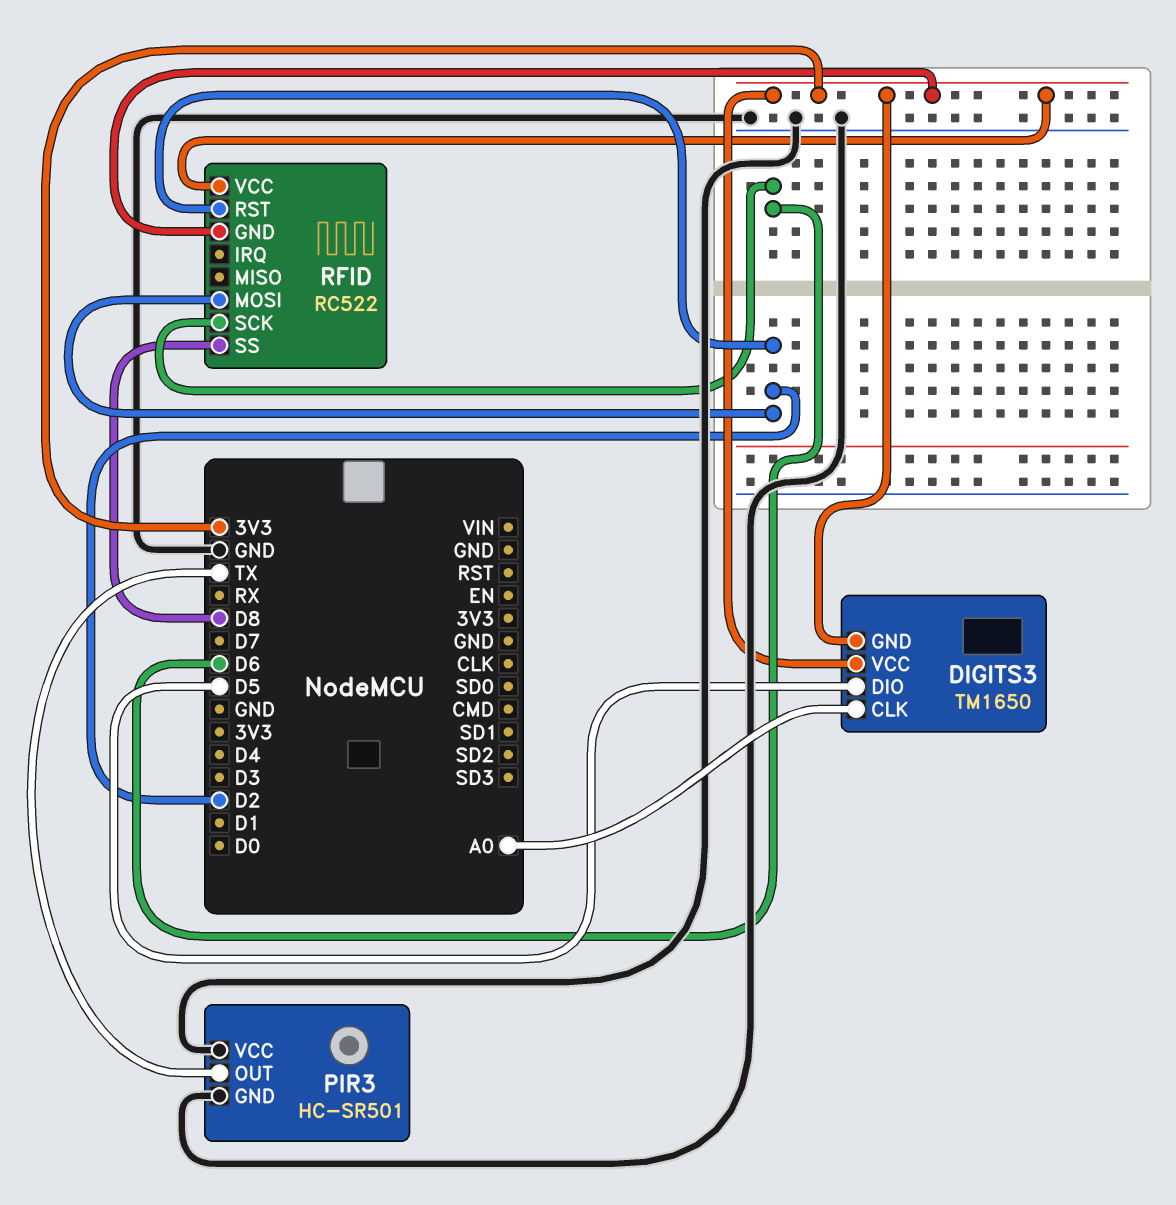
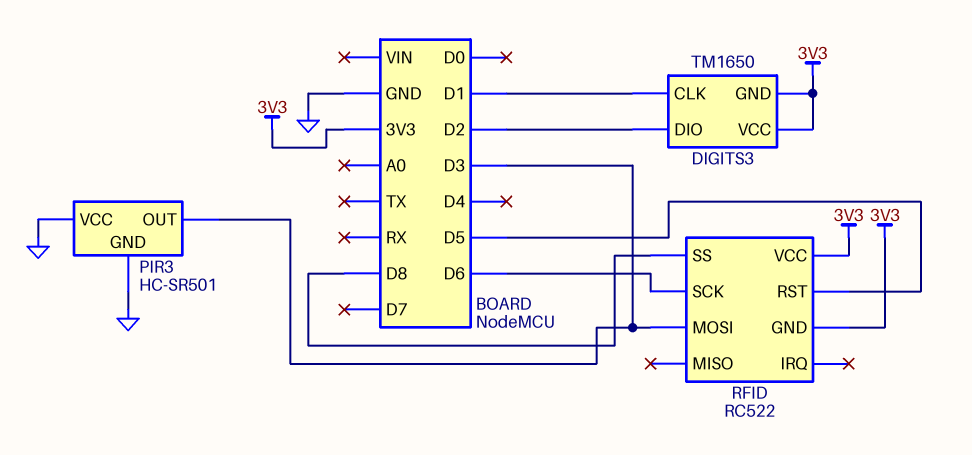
DIGITS3 pin CLK: A0 -> D1
DIGITS3 pin DIO: D5 -> D2
PIR3 pin OUT: TX -> D3
RFID pin MOSI: D2 -> D3
RFID pin RST: D2 -> D5

